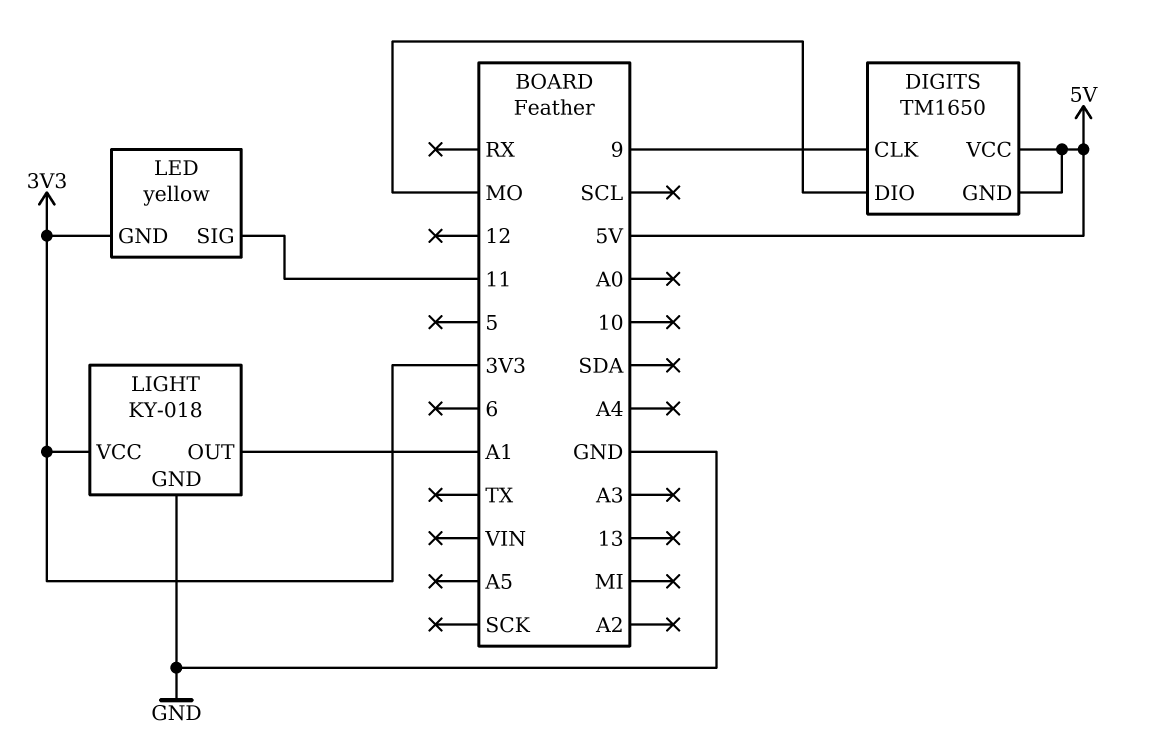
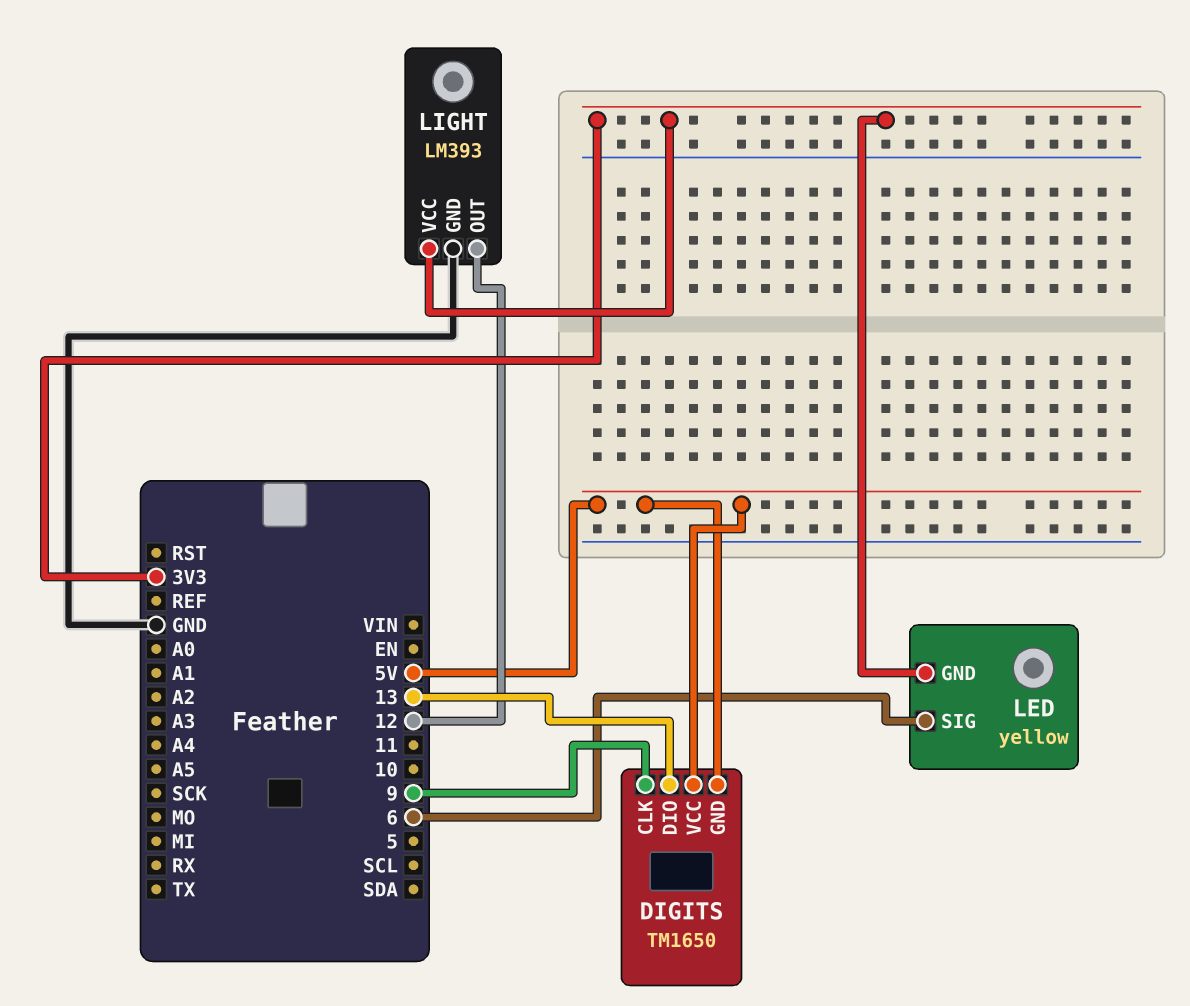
DIGITS pin DIO: MO -> 13
LED pin SIG: 11 -> 6
LIGHT: KY-018 -> LM393
LIGHT pin OUT: A1 -> 12

